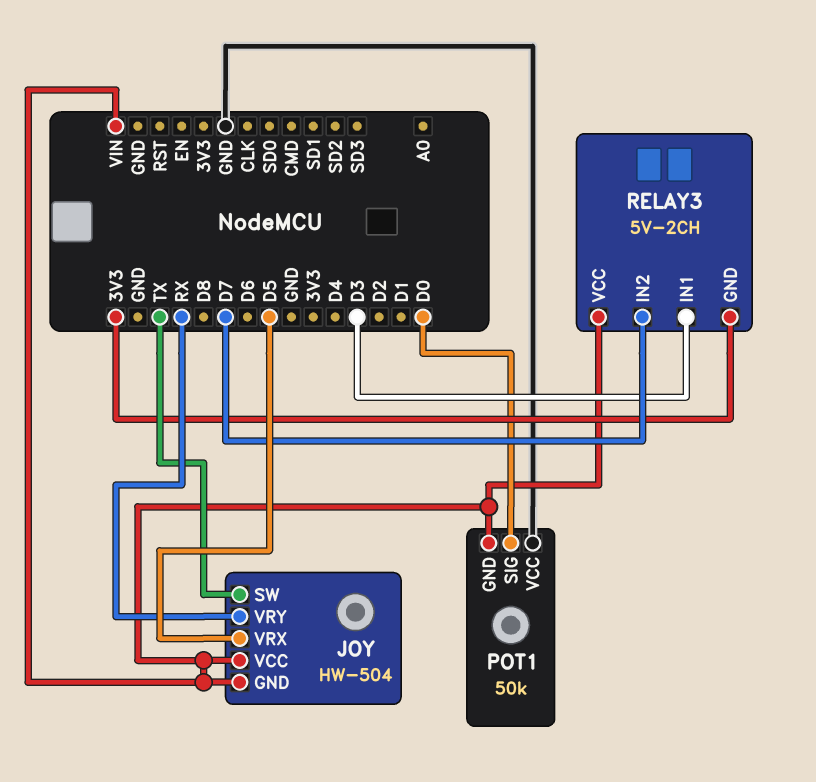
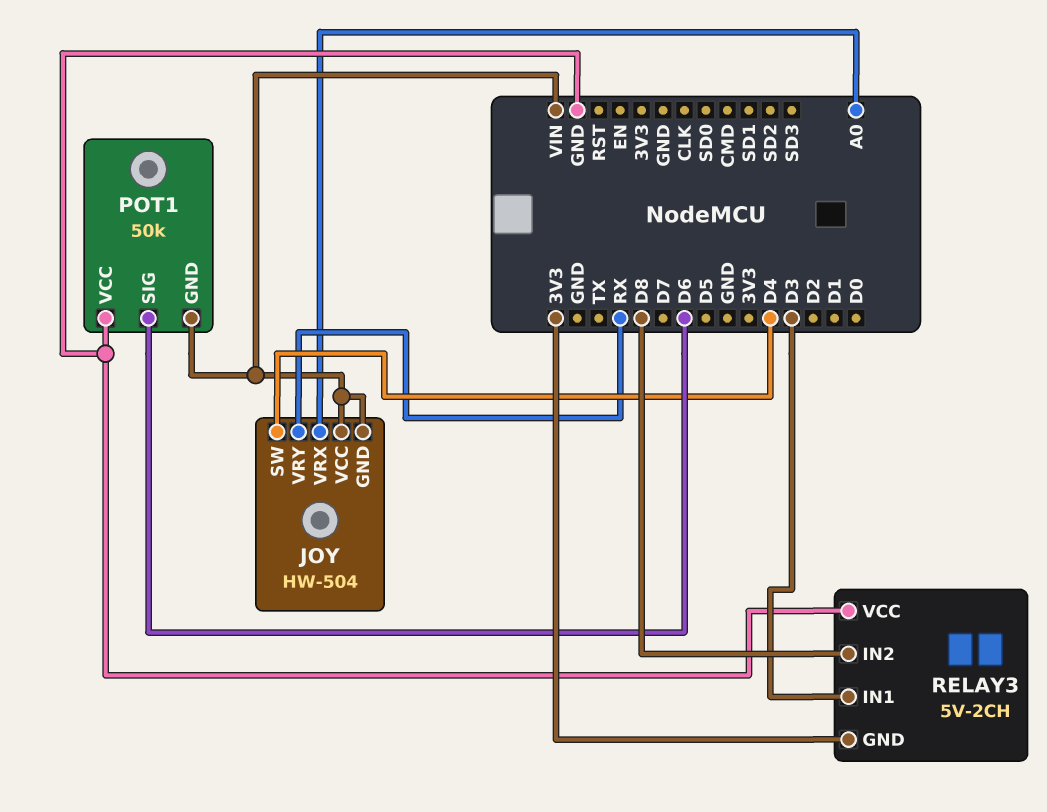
JOY pin SW: TX -> D4
JOY pin VRX: D5 -> A0
POT1 pin SIG: D0 -> D6
RELAY3 pin IN2: D7 -> D8
RELAY3 pin VCC: VIN -> GND

